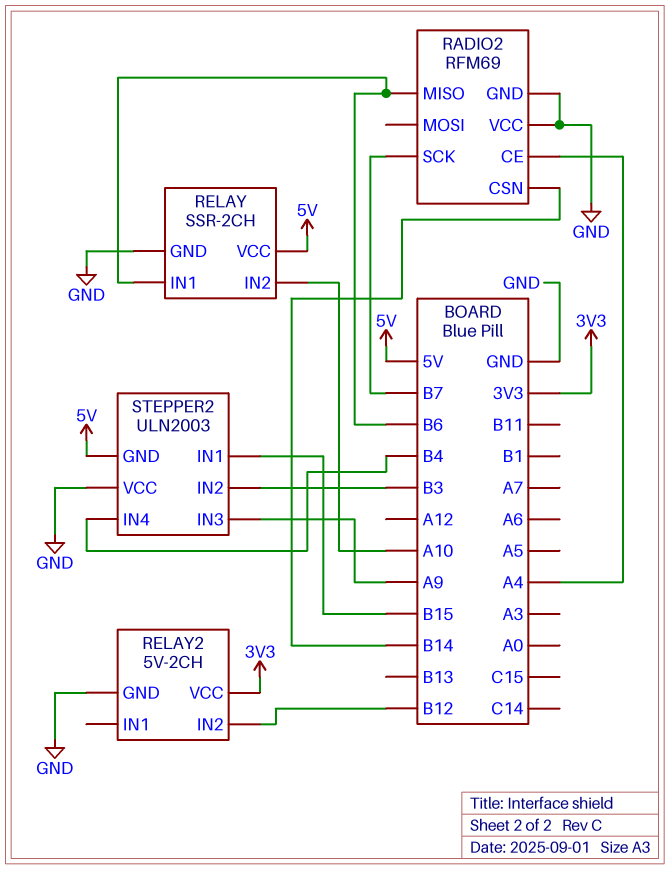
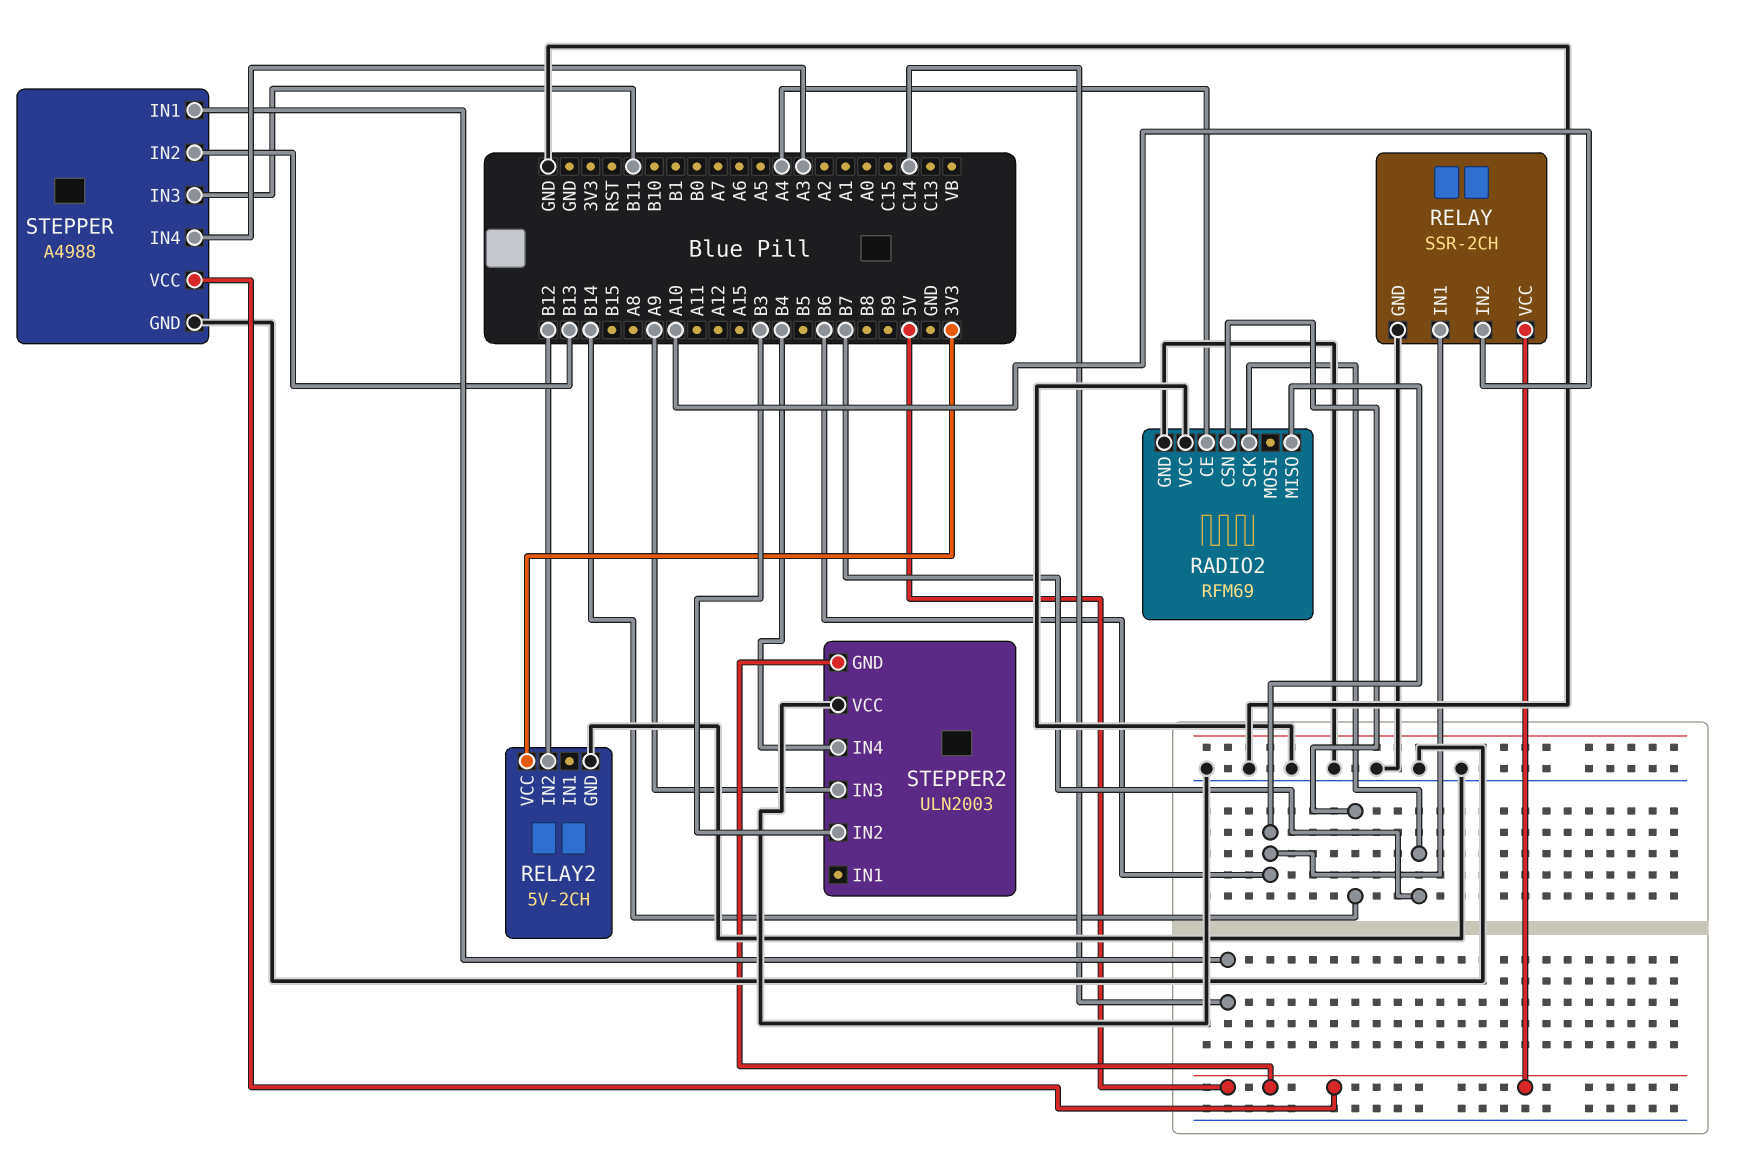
STEPPER: none -> A4988
STEPPER pin GND: none -> GND
STEPPER pin IN1: none -> C14
STEPPER pin IN2: none -> B13
STEPPER pin IN3: none -> B11
STEPPER pin IN4: none -> A3
STEPPER pin VCC: none -> 5V
STEPPER2 pin IN1: B15 -> none

